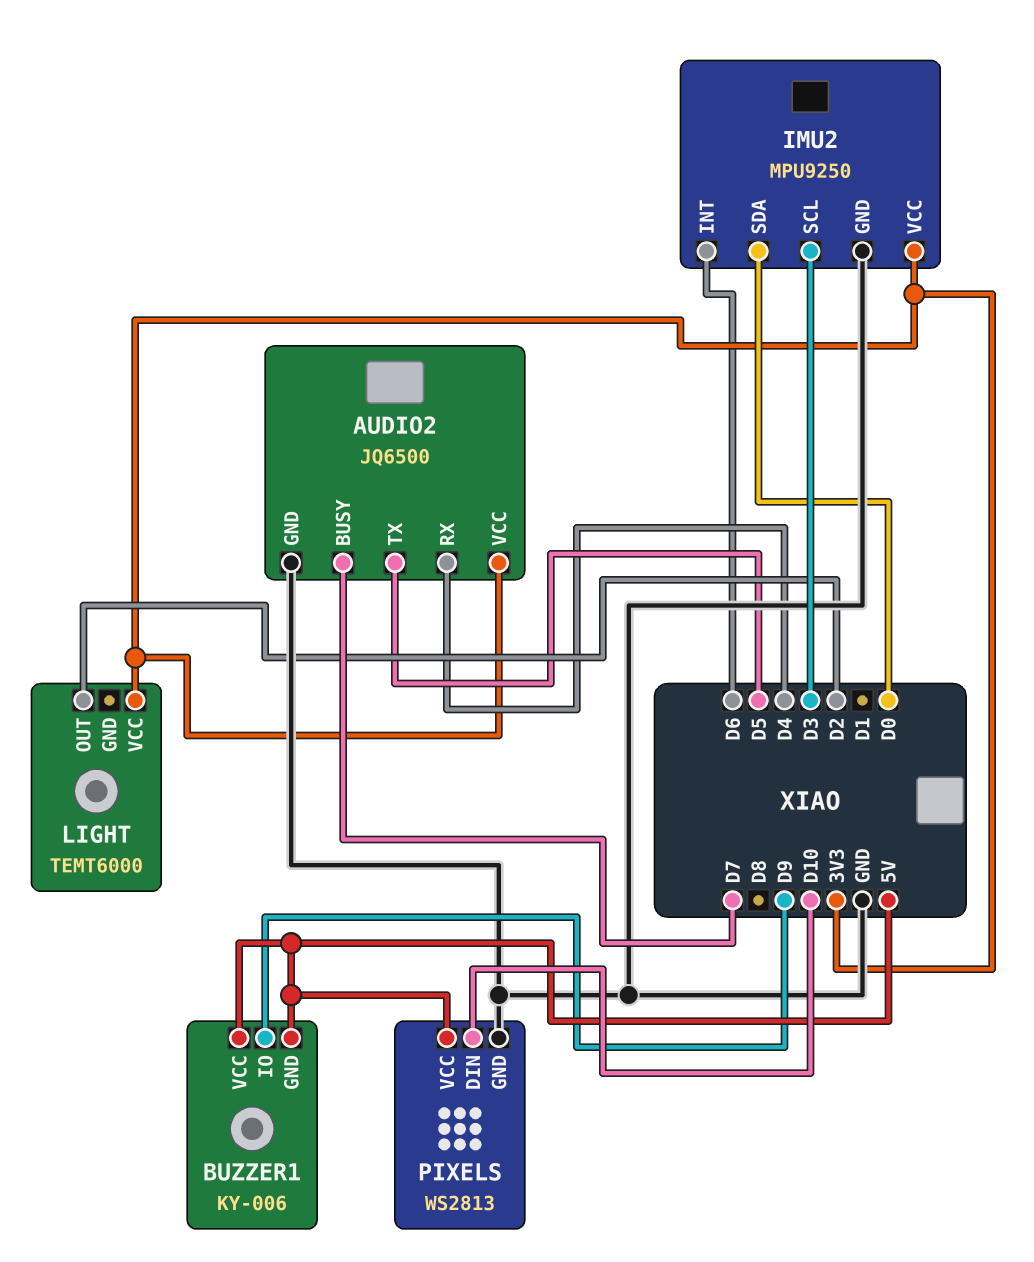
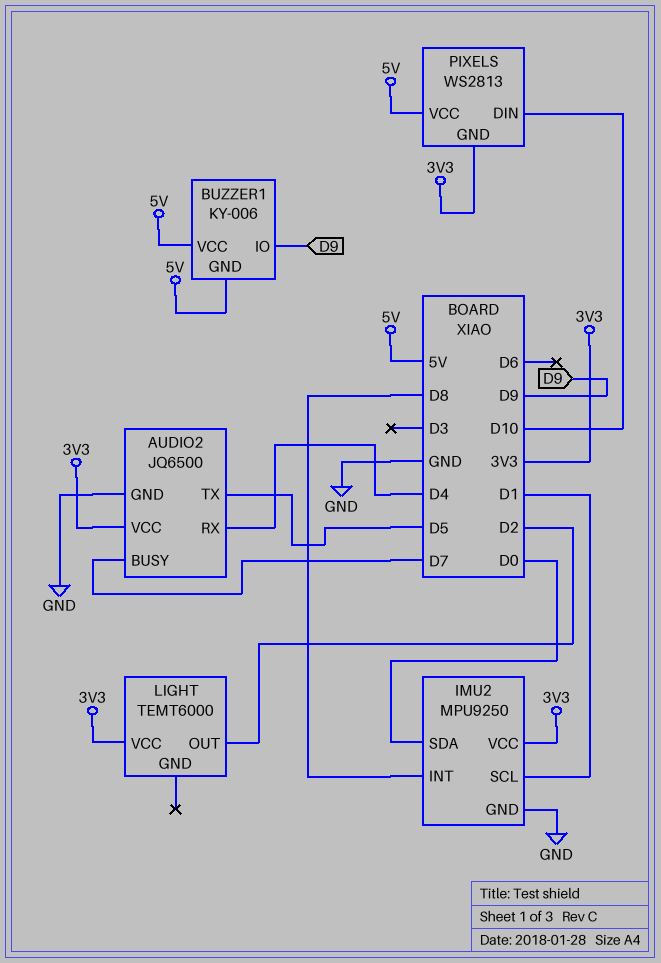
IMU2 pin INT: D6 -> D8
IMU2 pin SCL: D3 -> D1
PIXELS pin GND: GND -> 3V3

